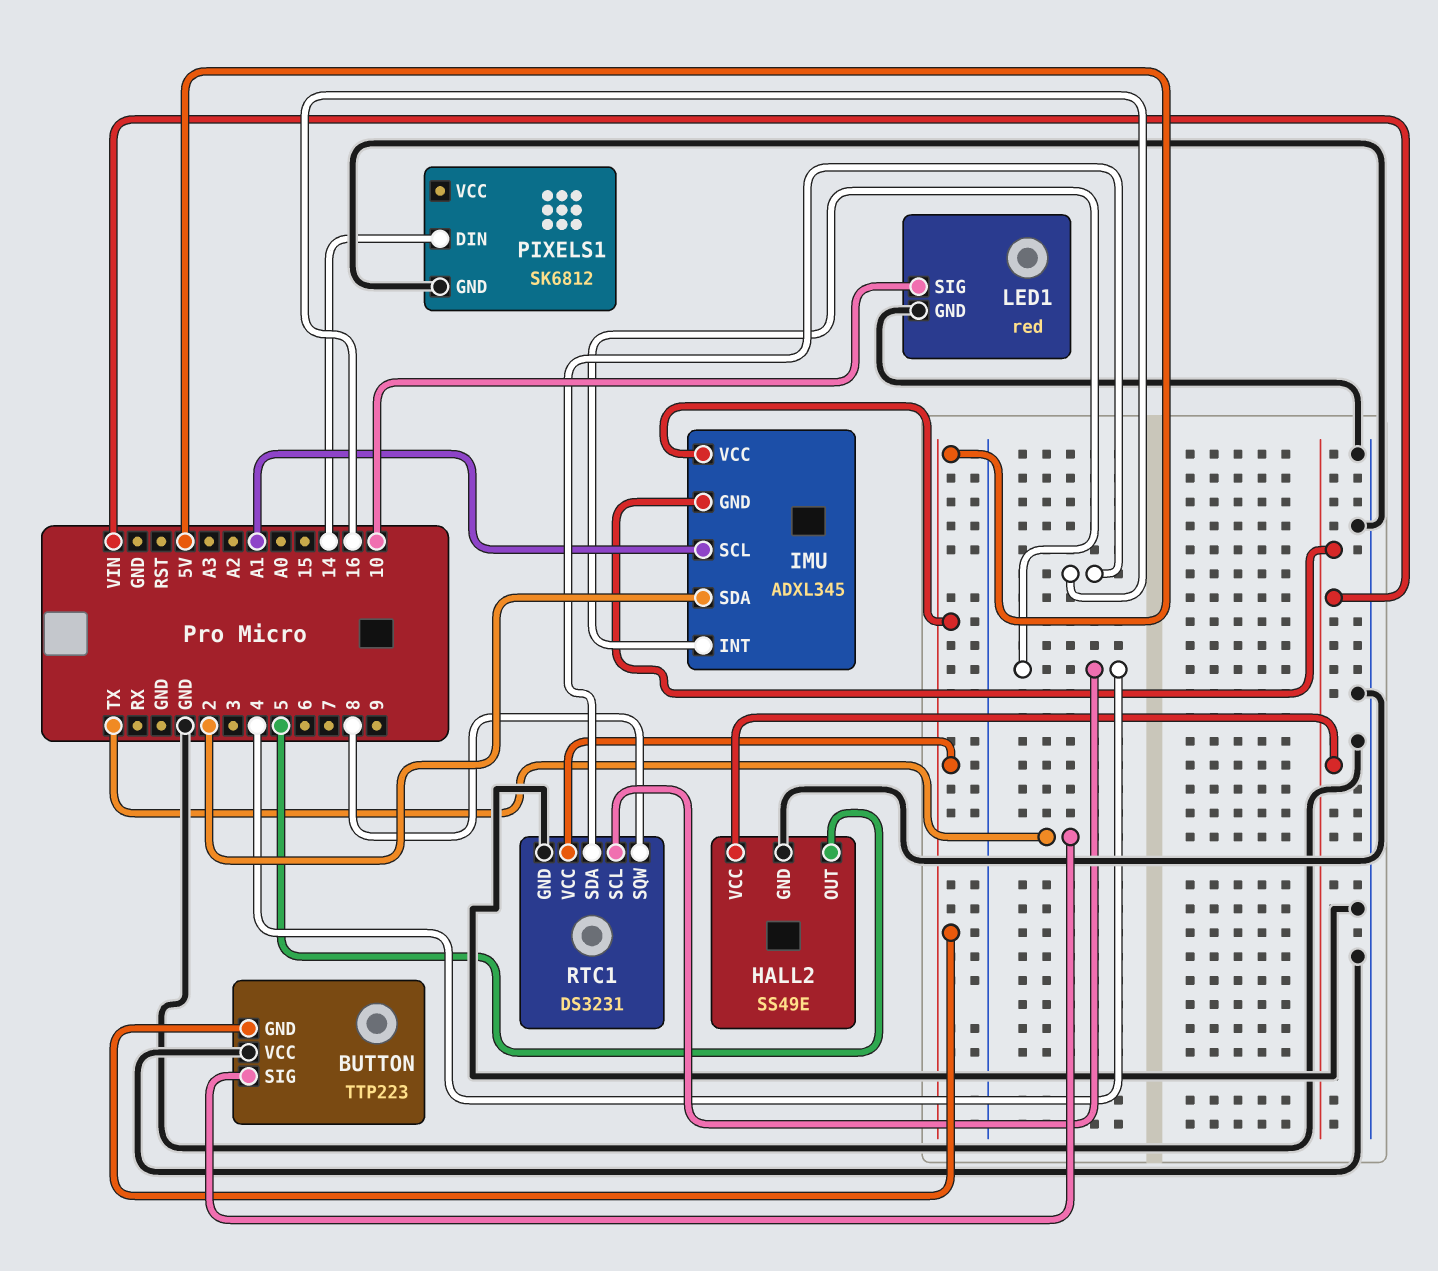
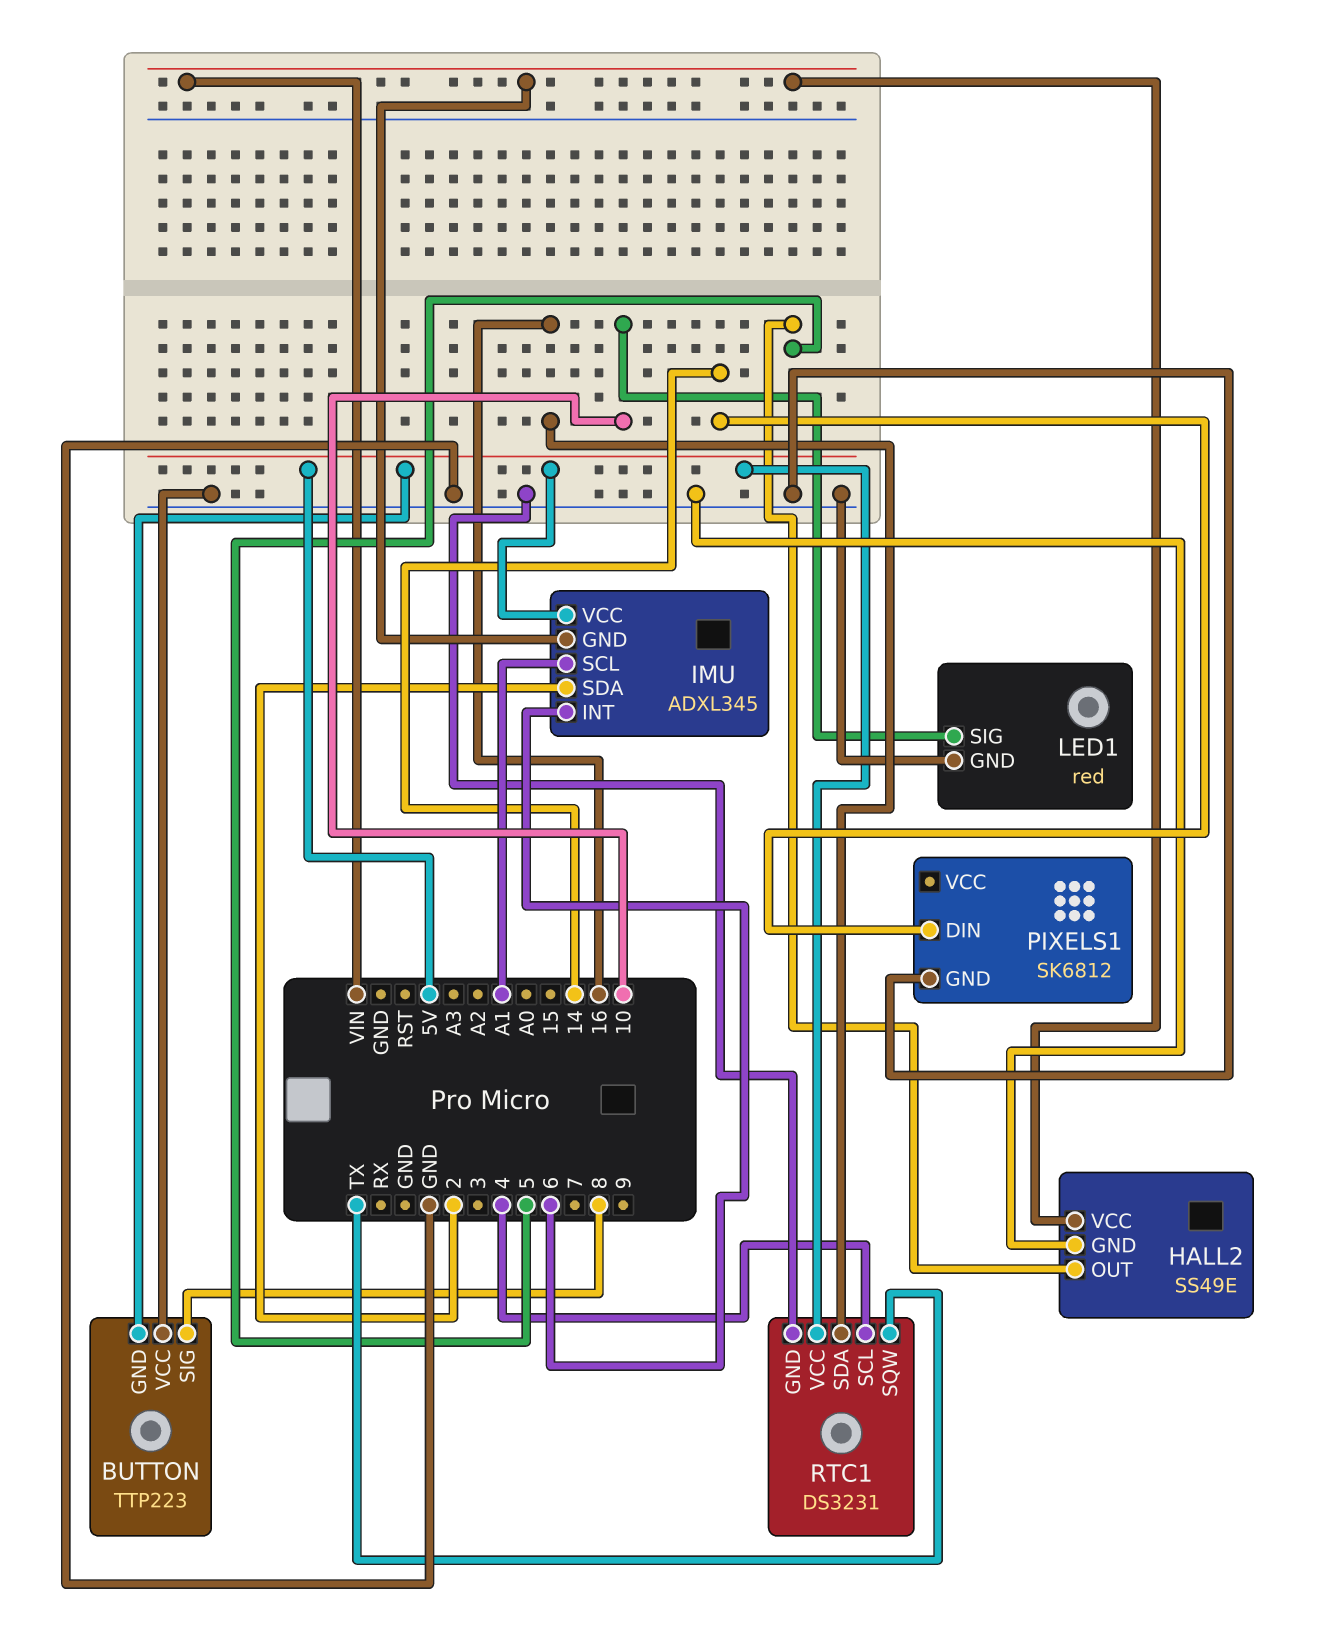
BUTTON pin SIG: TX -> 8
IMU pin INT: 4 -> 6
RTC1 pin SQW: 8 -> TX

